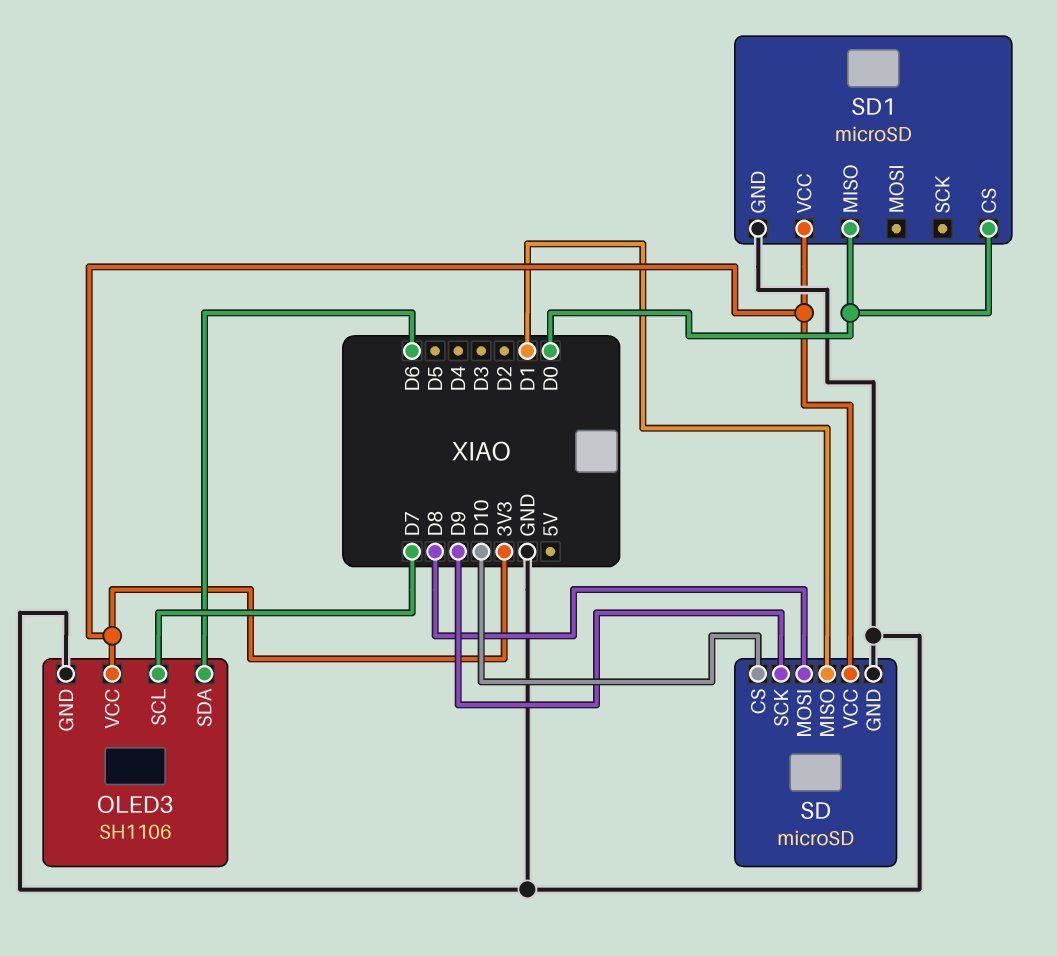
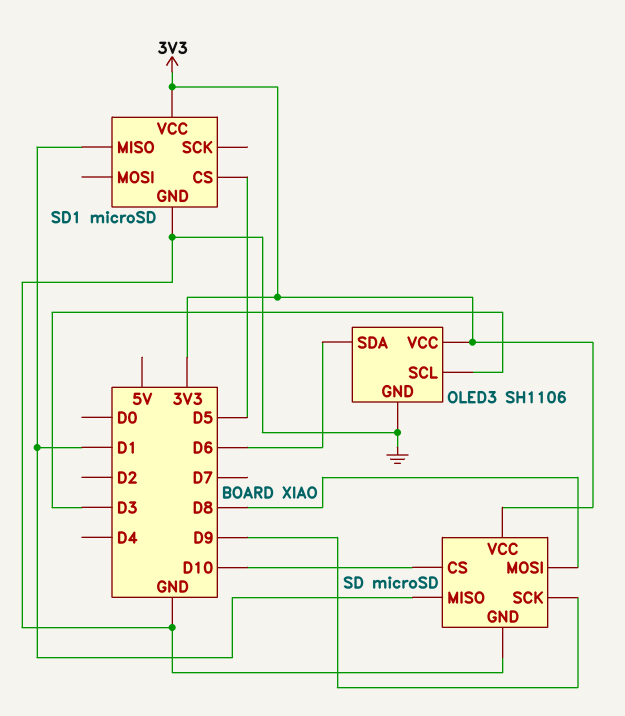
OLED3 pin SCL: D7 -> D3
SD1 pin CS: D0 -> D5
SD1 pin MISO: D0 -> D1

